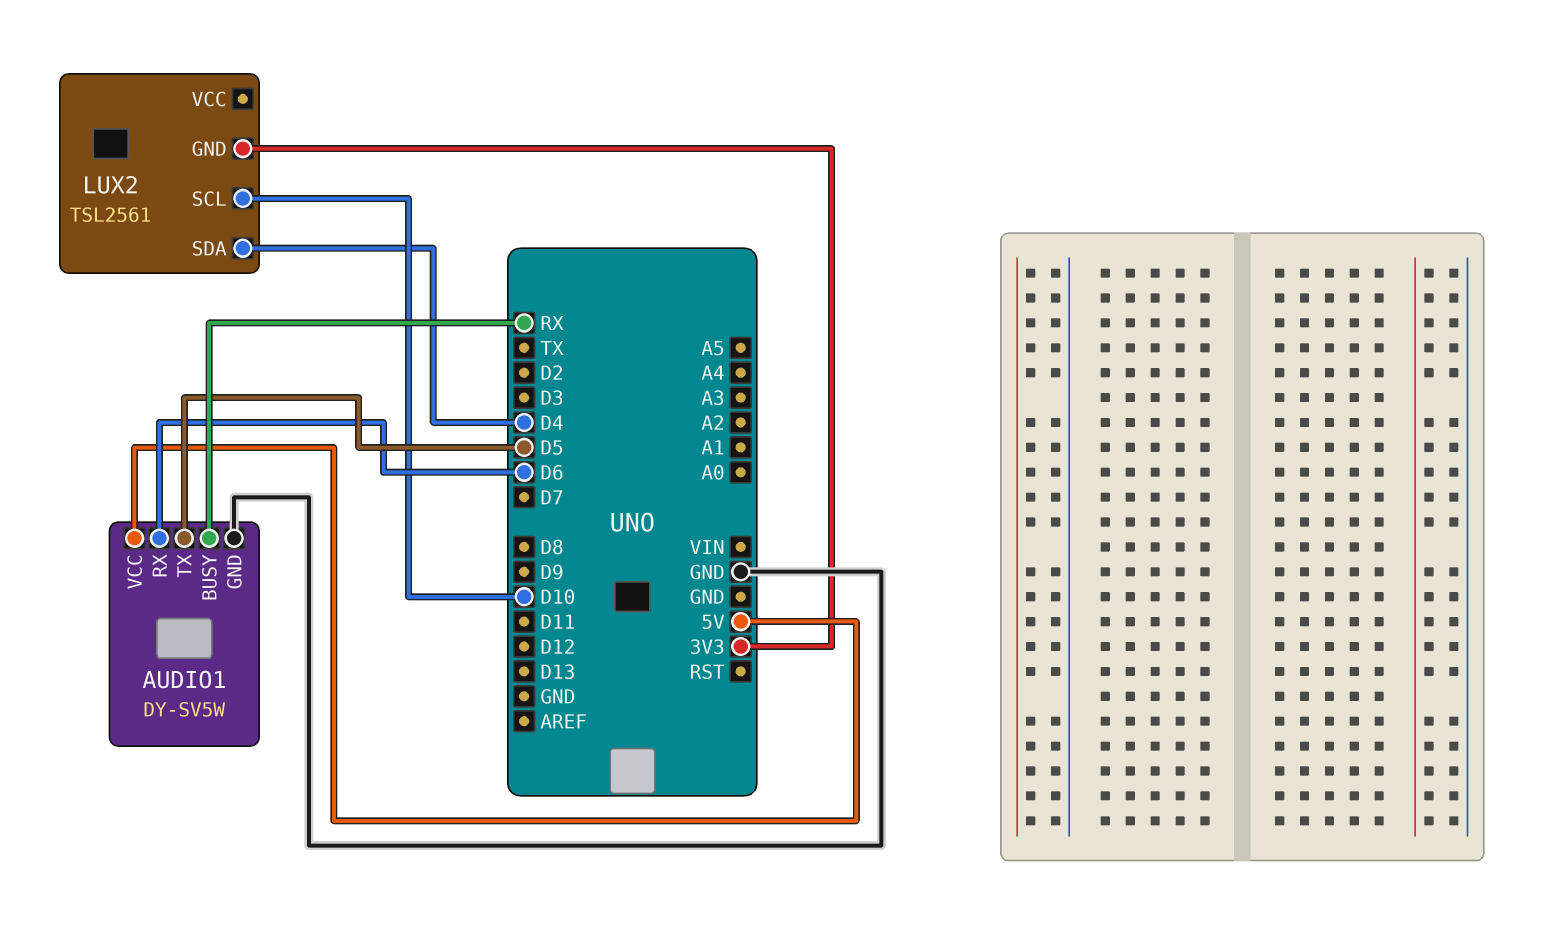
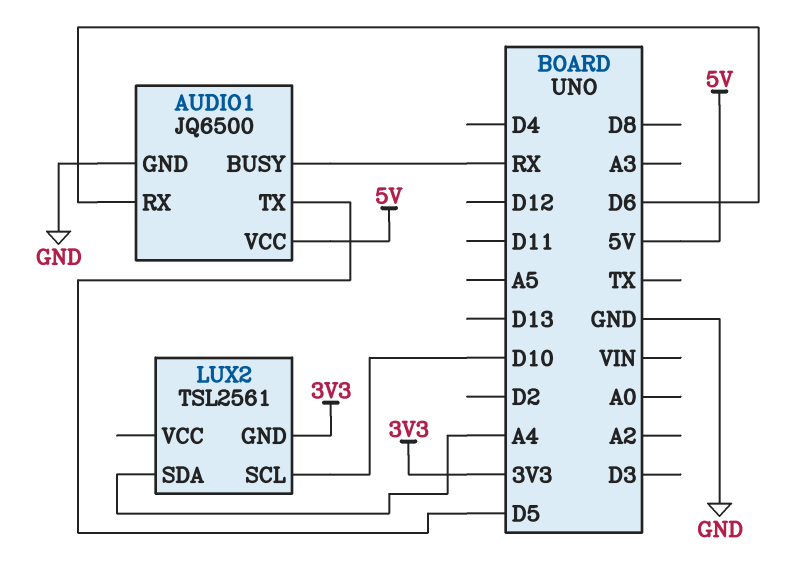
AUDIO1: DY-SV5W -> JQ6500
LUX2 pin SDA: D4 -> A4

